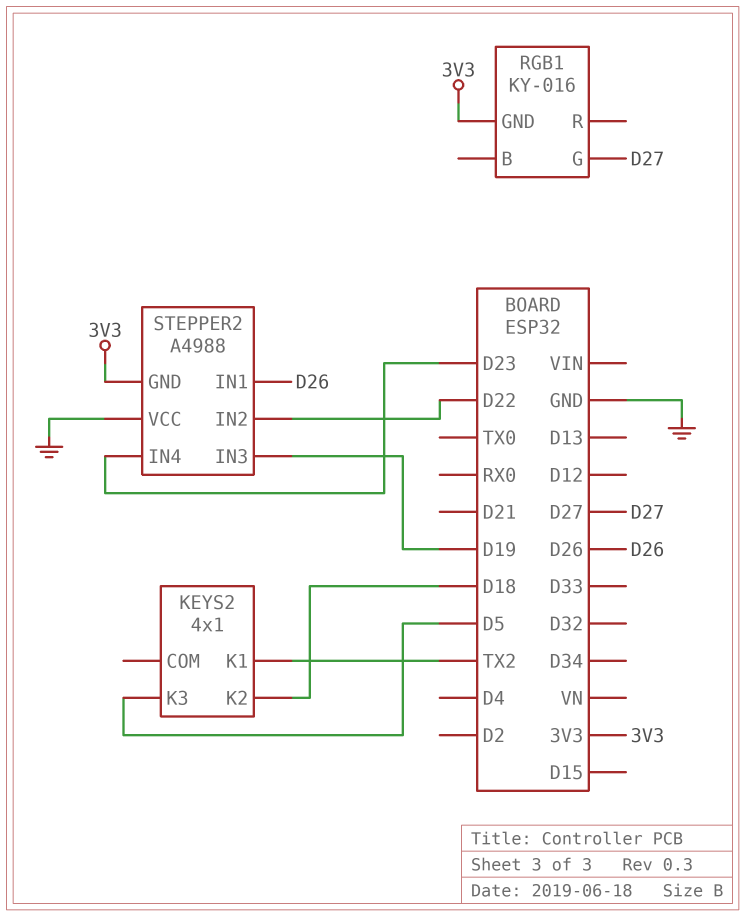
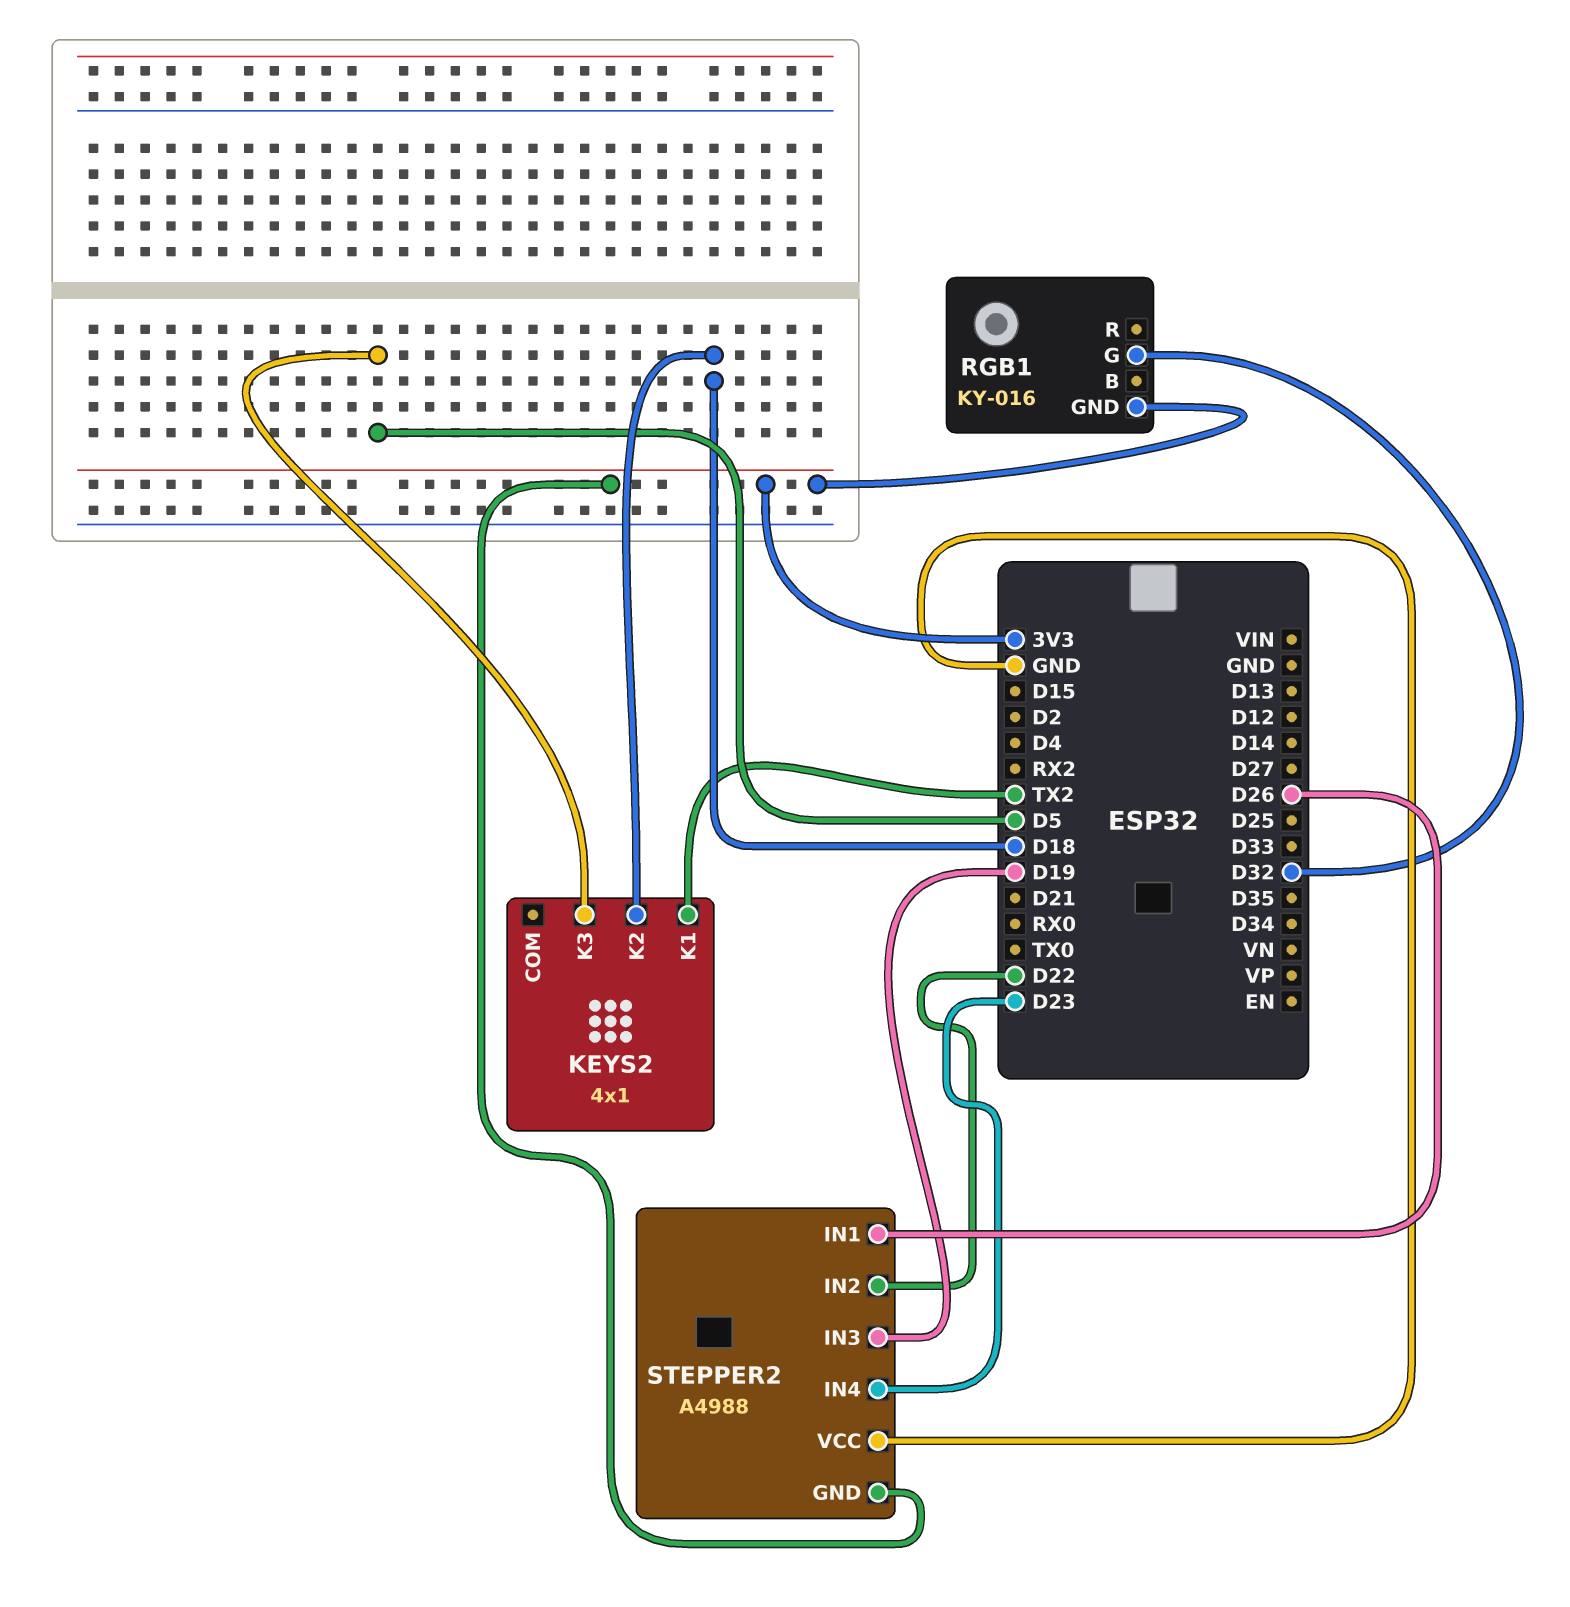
RGB1 pin G: D27 -> D32

